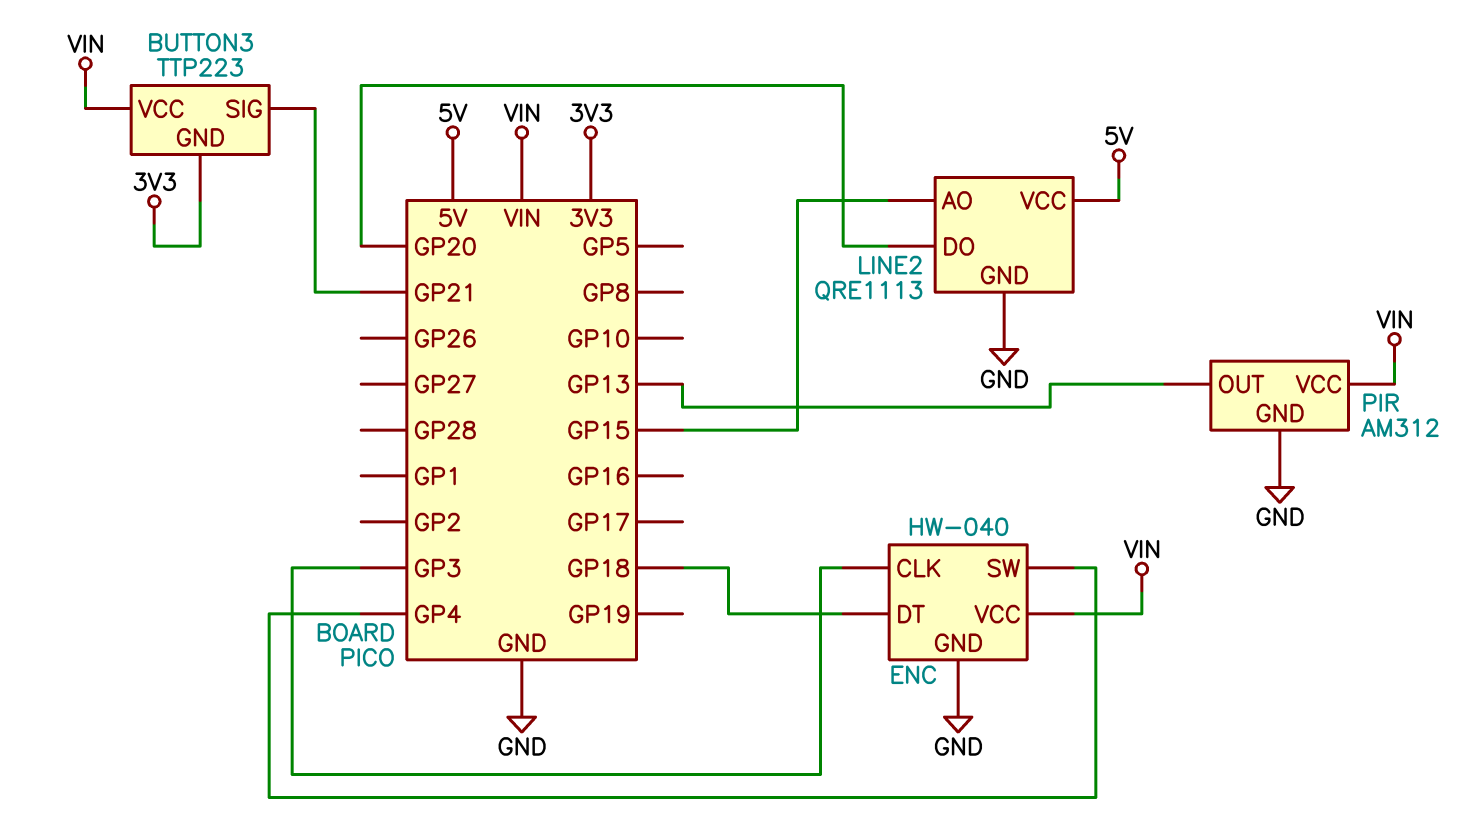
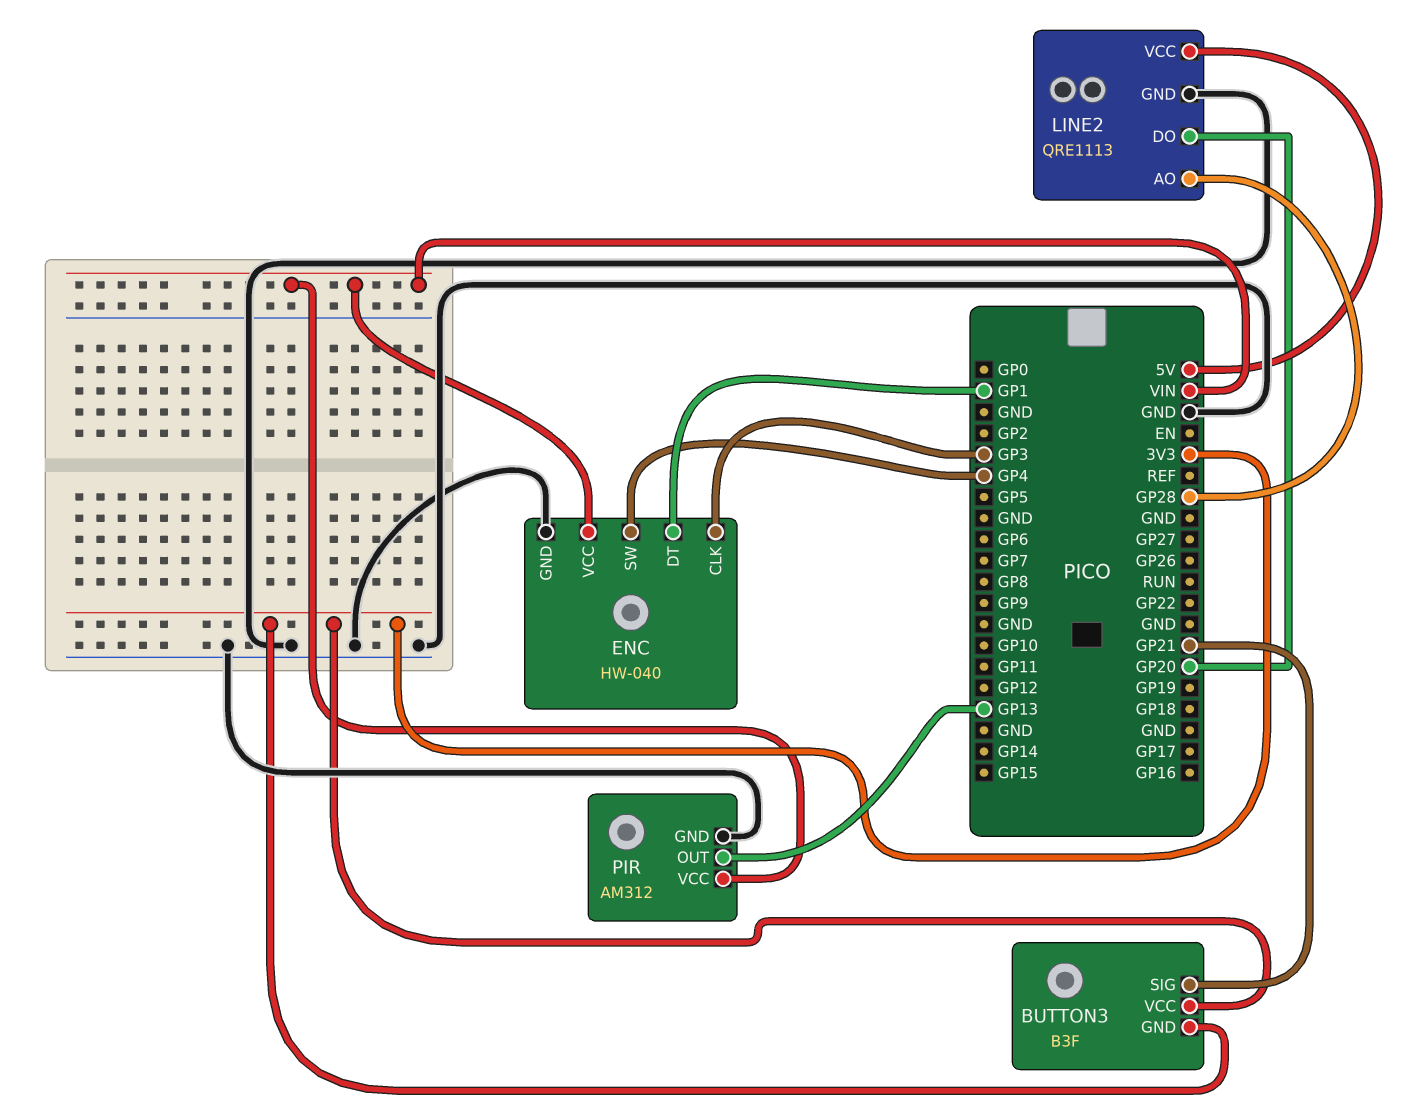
BUTTON3: TTP223 -> B3F
BUTTON3 pin VCC: VIN -> 3V3
ENC pin DT: GP18 -> GP1
LINE2 pin AO: GP15 -> GP28

